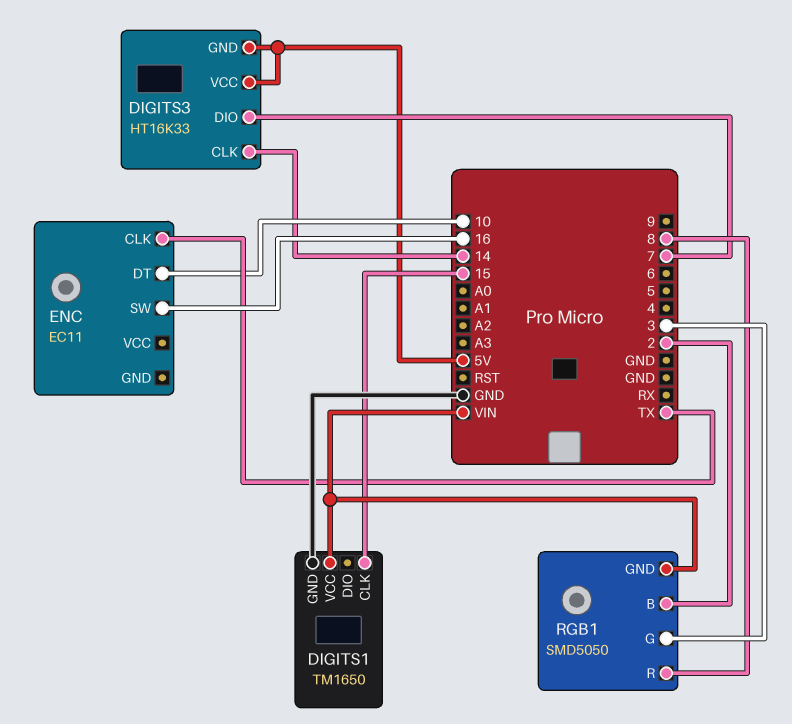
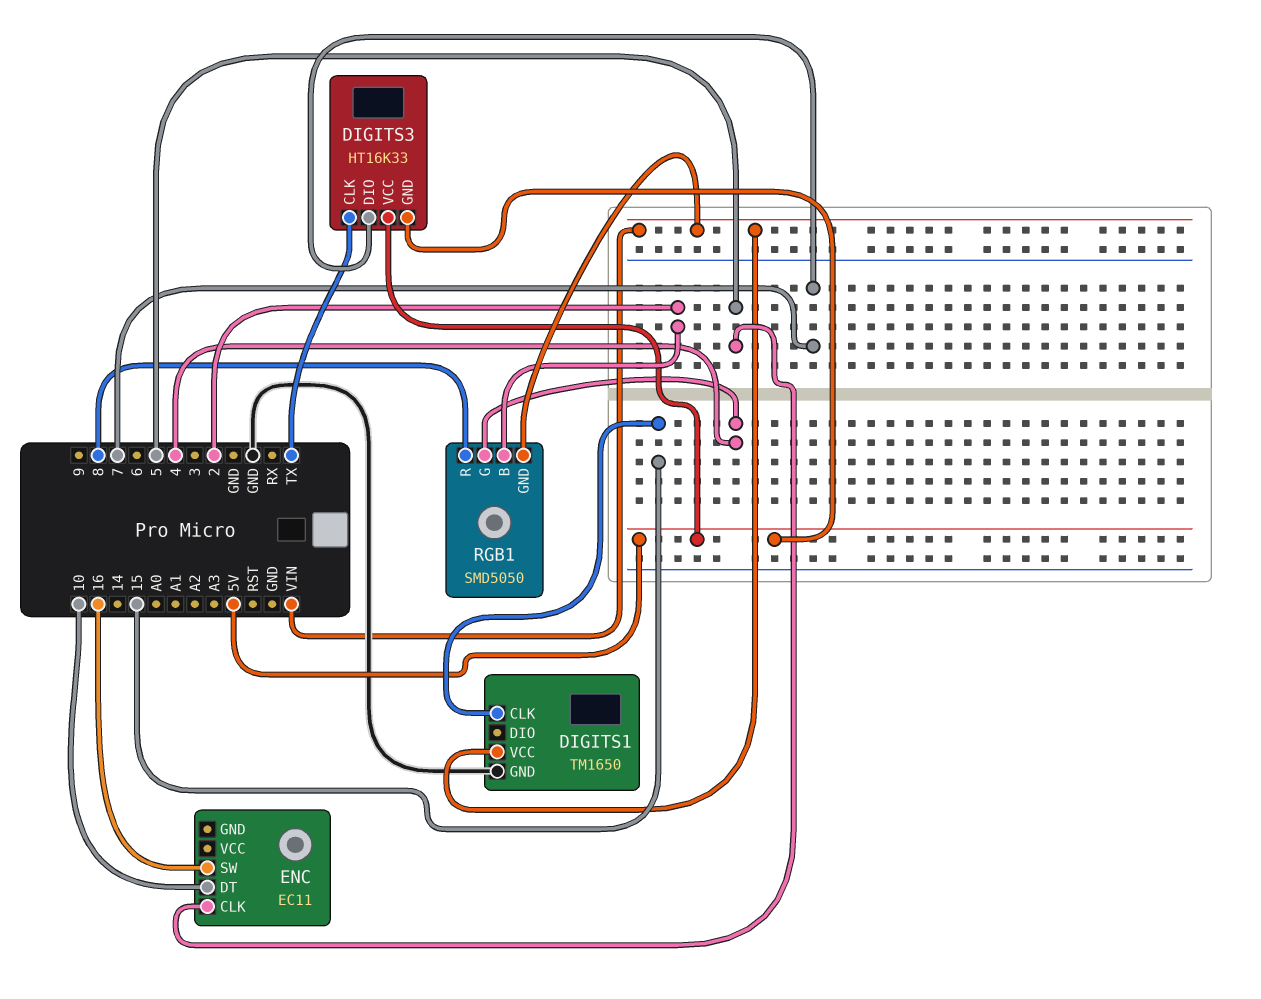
DIGITS3 pin CLK: 14 -> TX
ENC pin CLK: TX -> 5
RGB1 pin G: 3 -> 4

